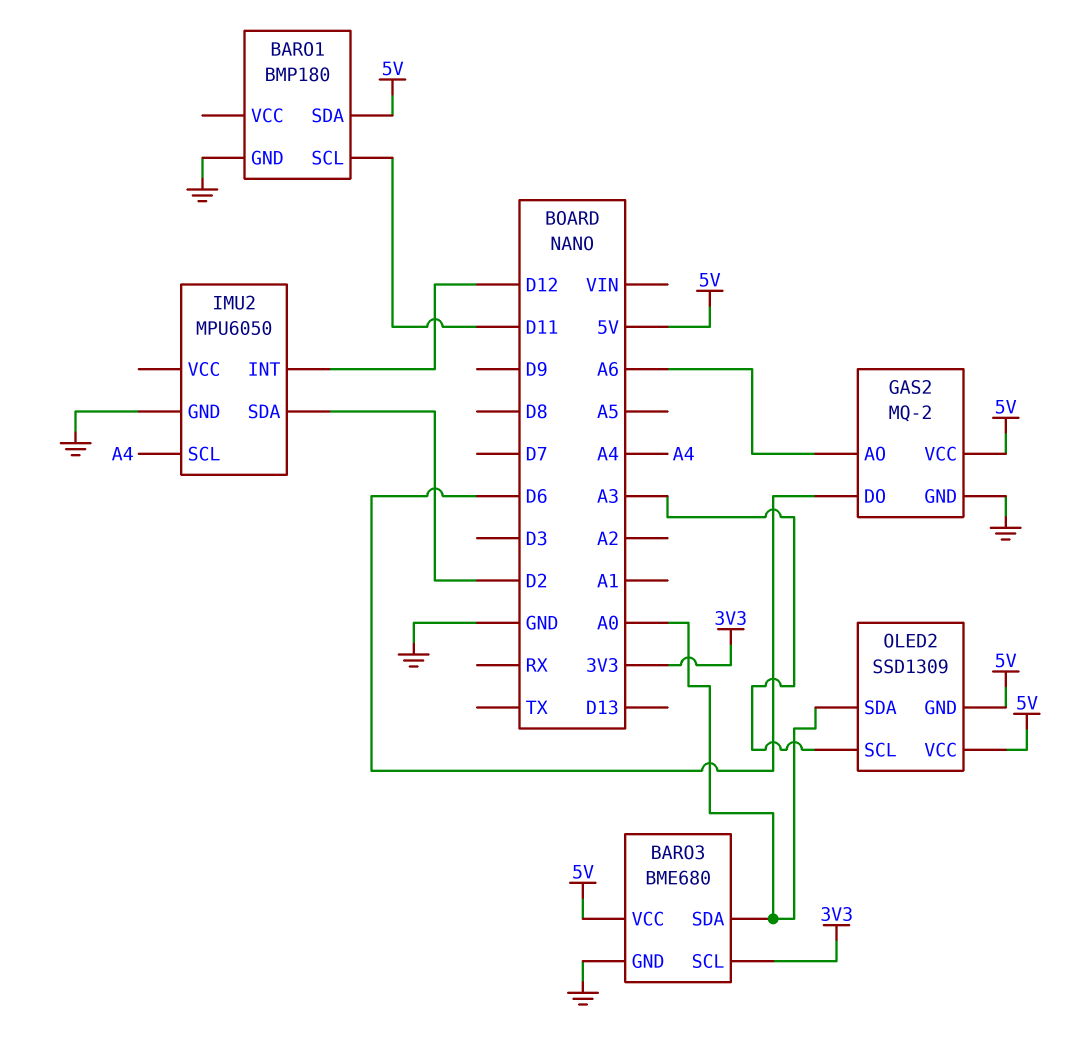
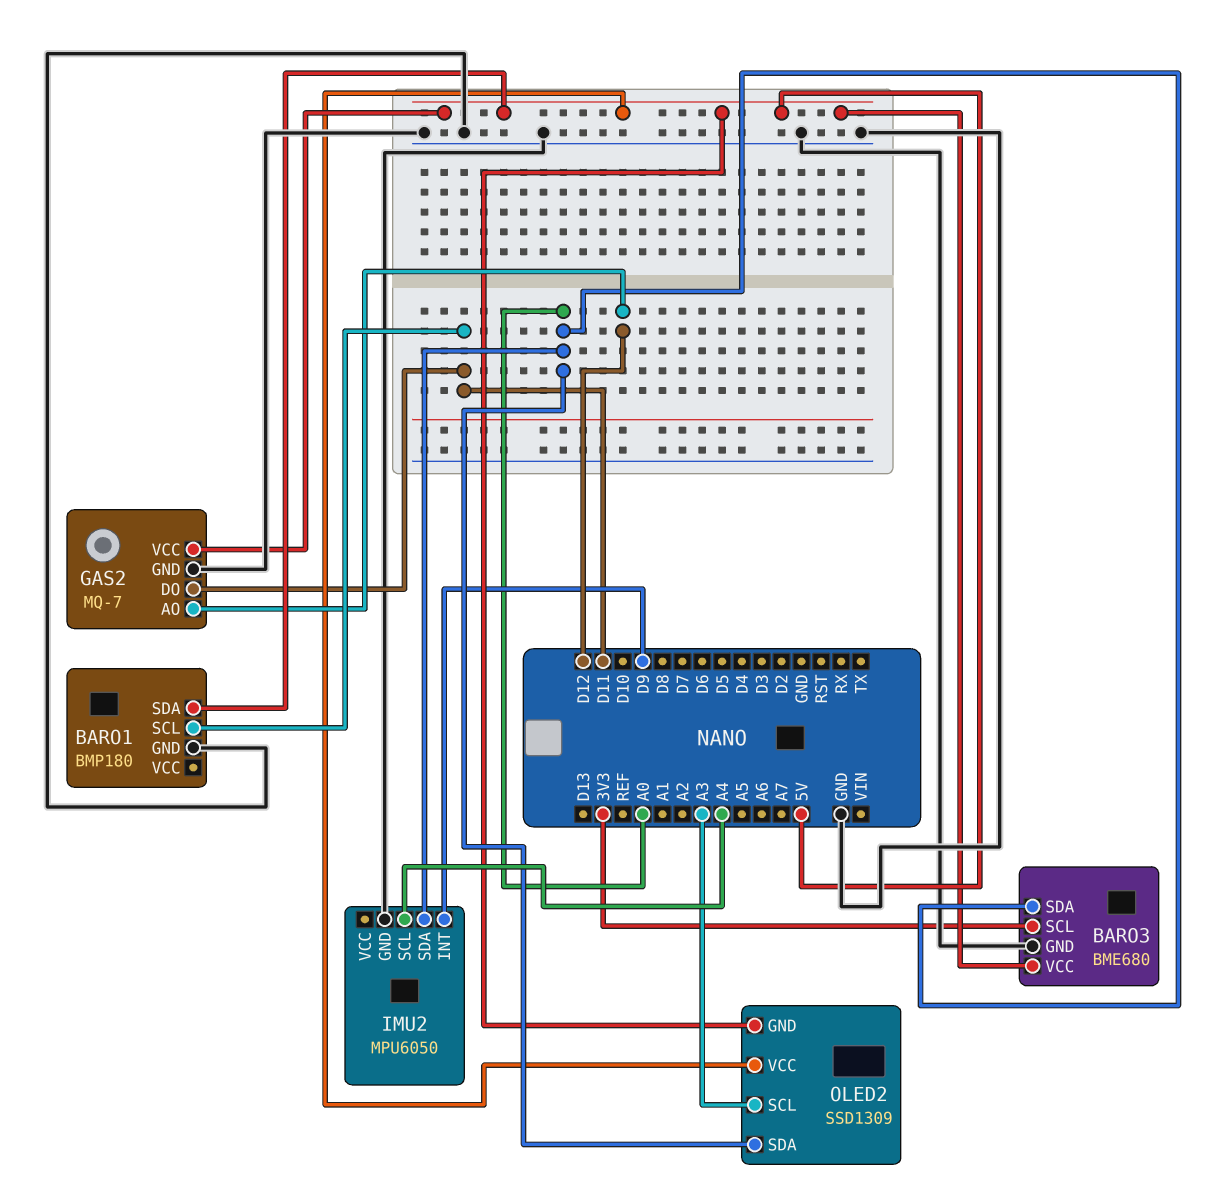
GAS2: MQ-2 -> MQ-7
GAS2 pin AO: A6 -> D12
GAS2 pin DO: D6 -> D11
IMU2 pin INT: D12 -> D9
IMU2 pin SDA: D2 -> A0

